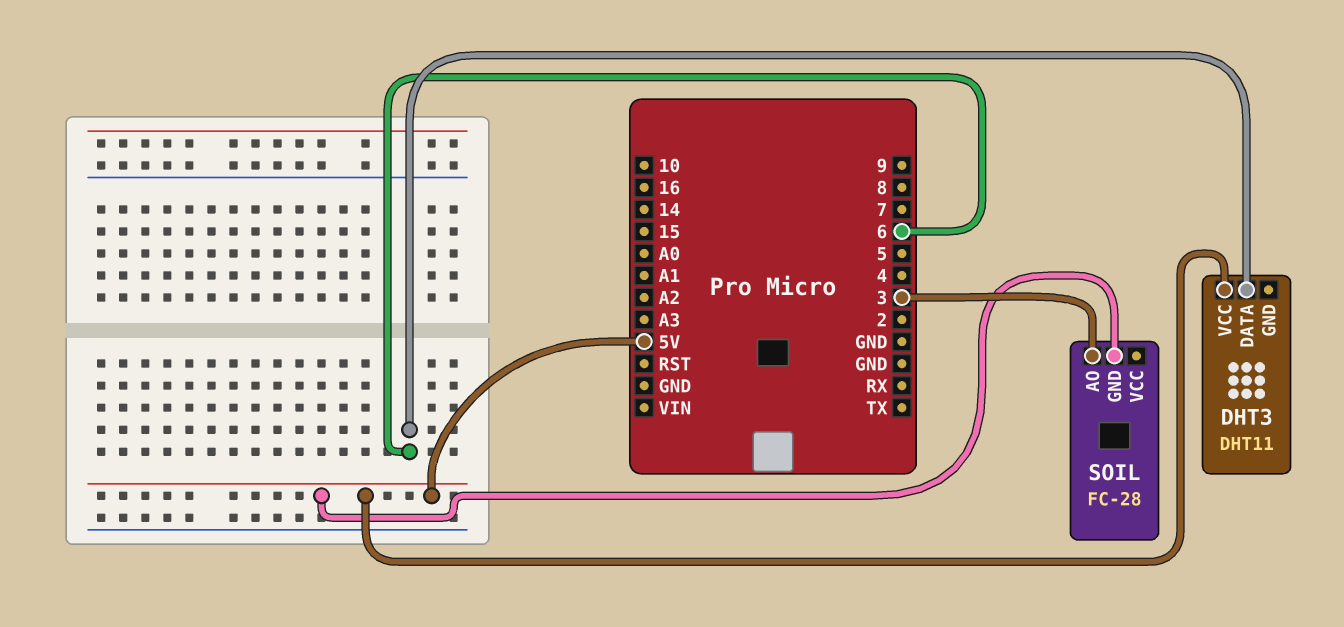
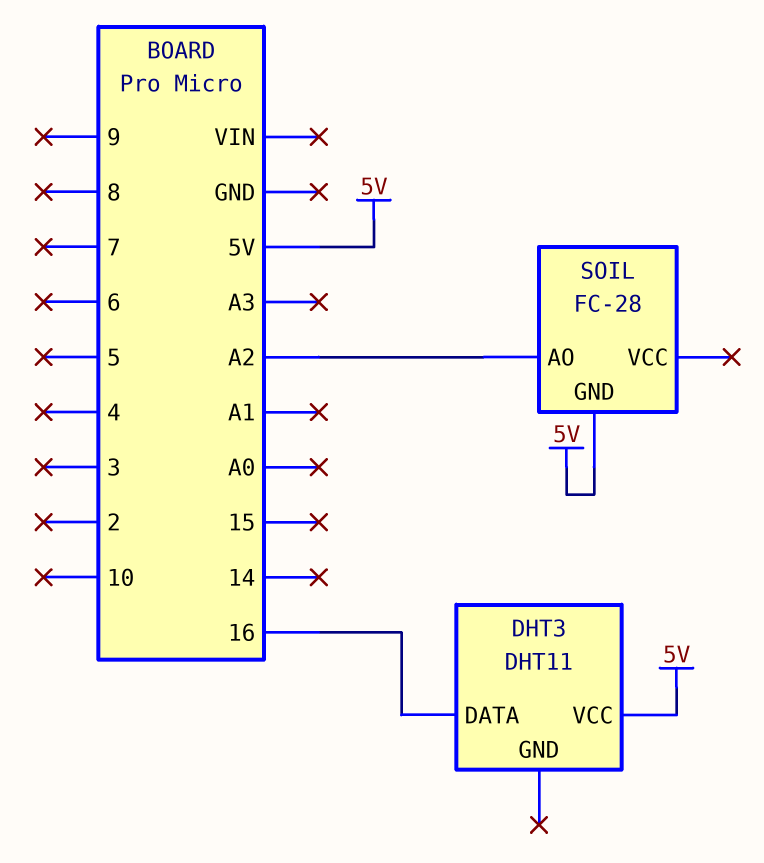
DHT3 pin DATA: 6 -> 16
SOIL pin AO: 3 -> A2

